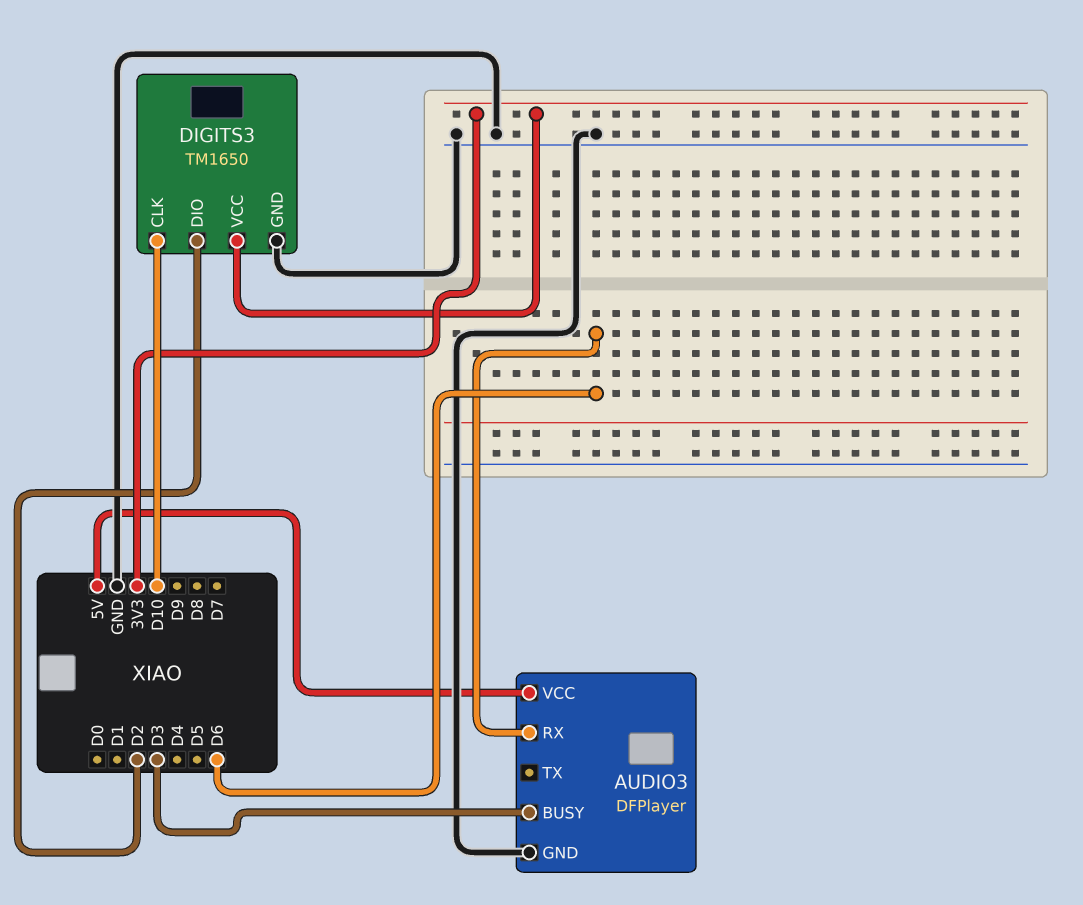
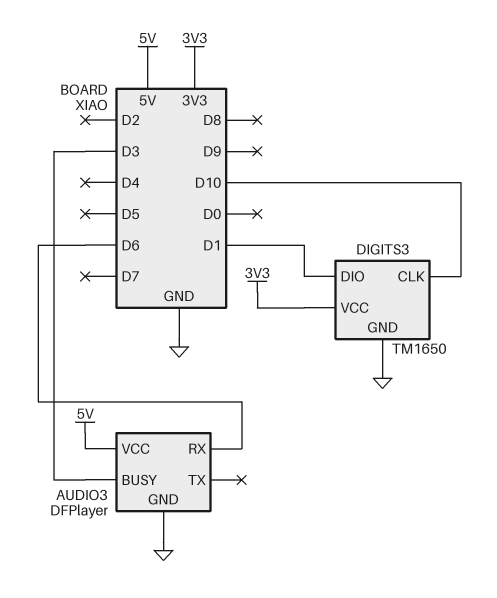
DIGITS3 pin DIO: D2 -> D1

